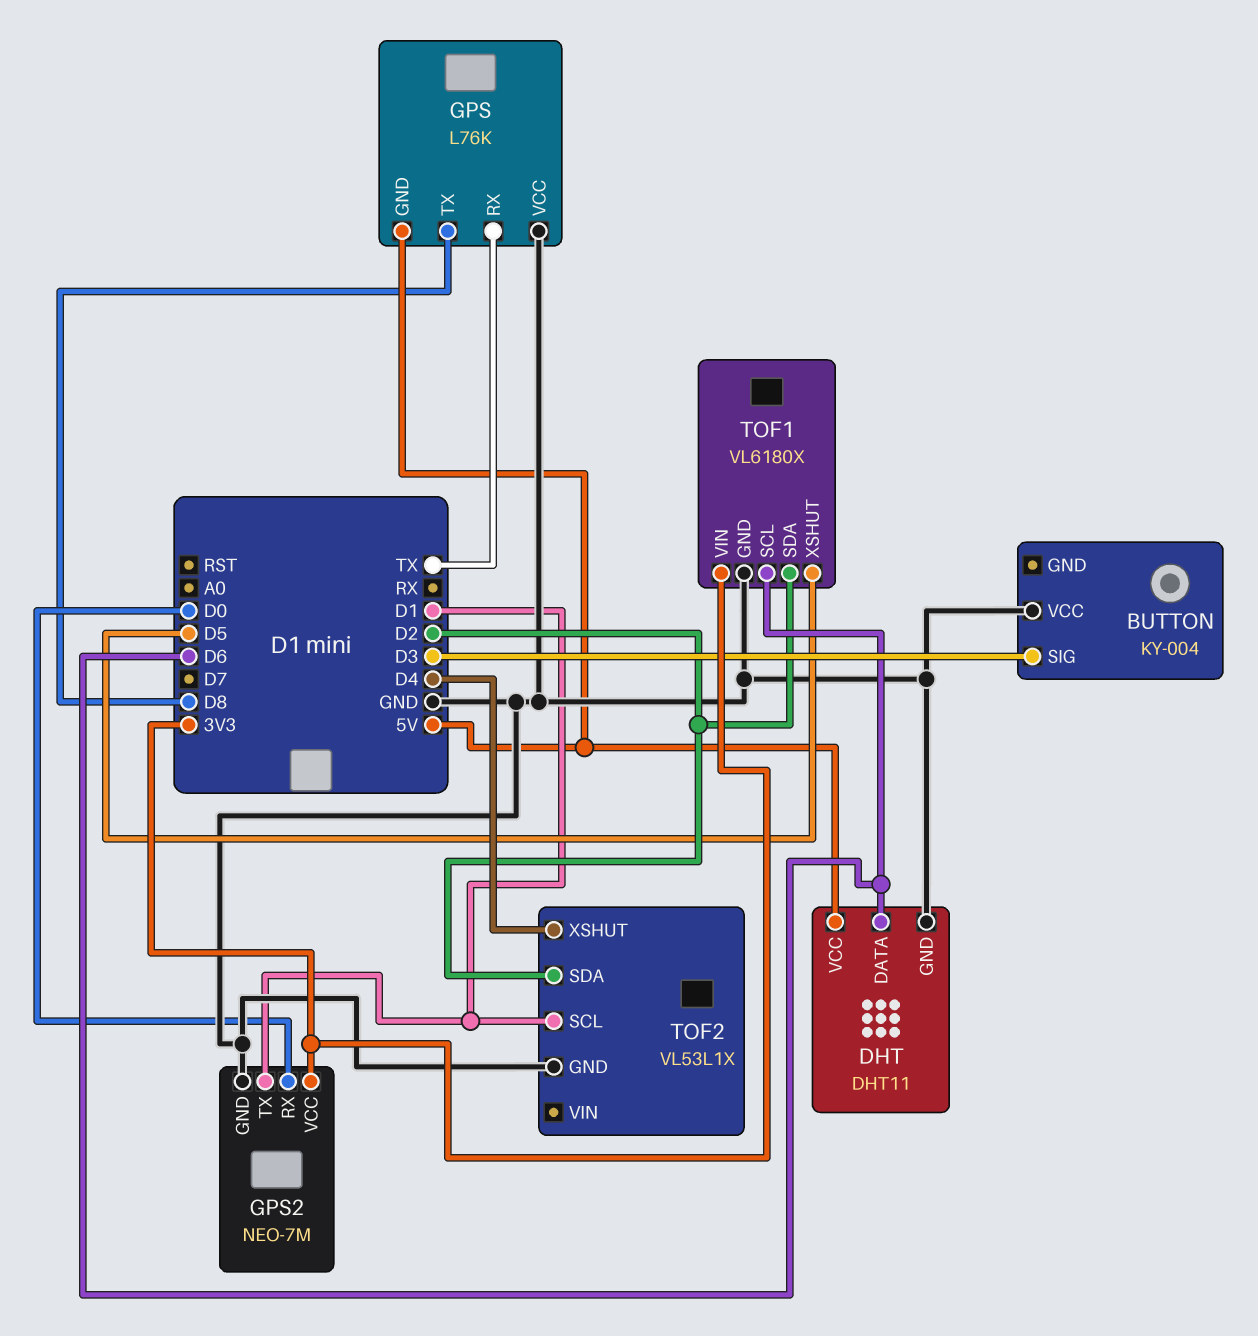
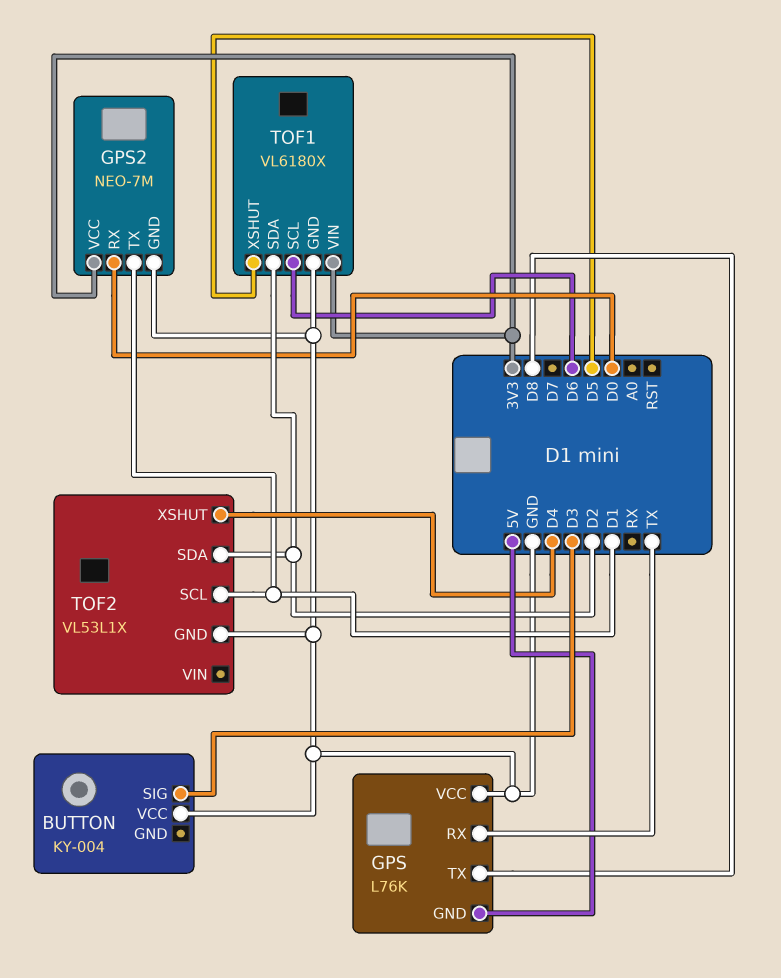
DHT: DHT11 -> none
DHT pin DATA: D6 -> none
DHT pin GND: GND -> none
DHT pin VCC: 5V -> none

